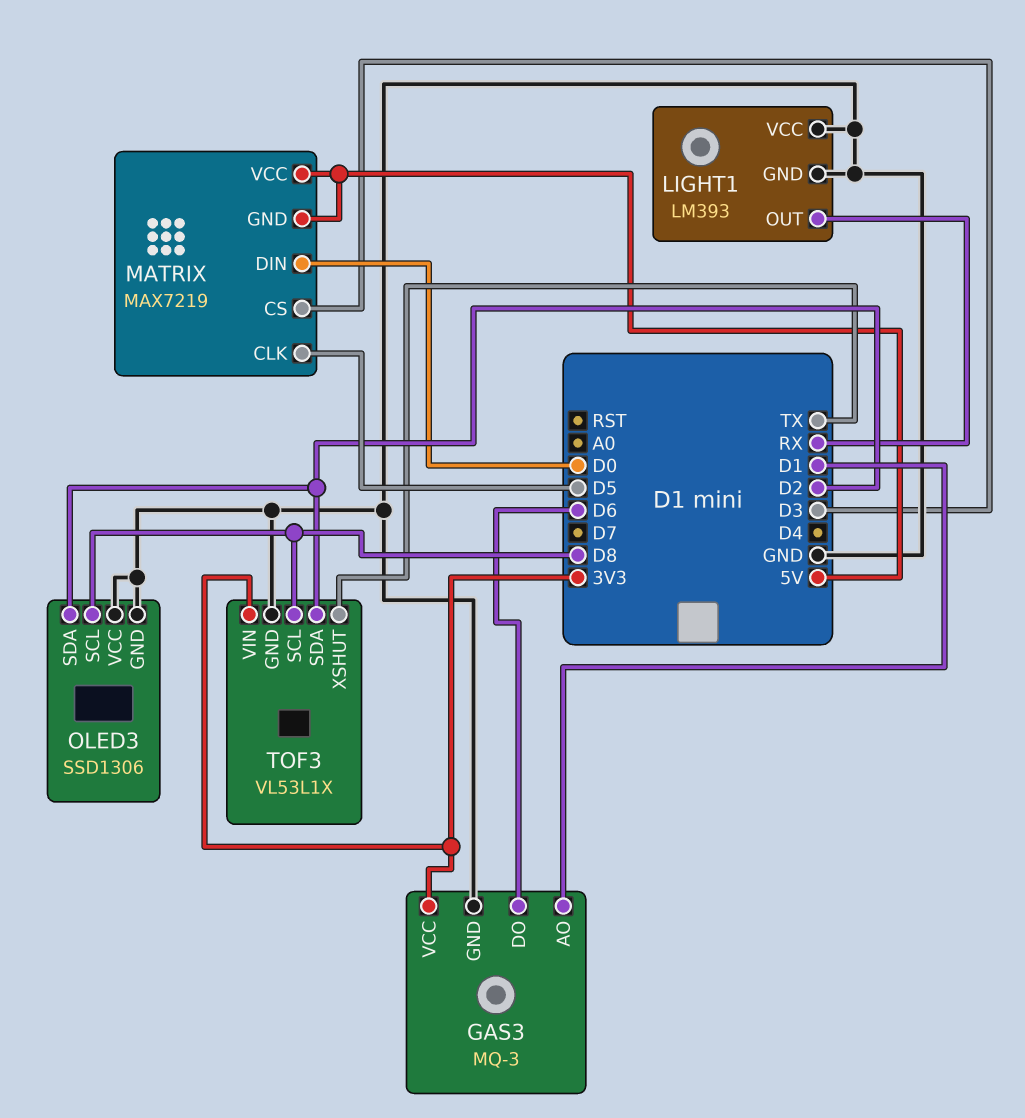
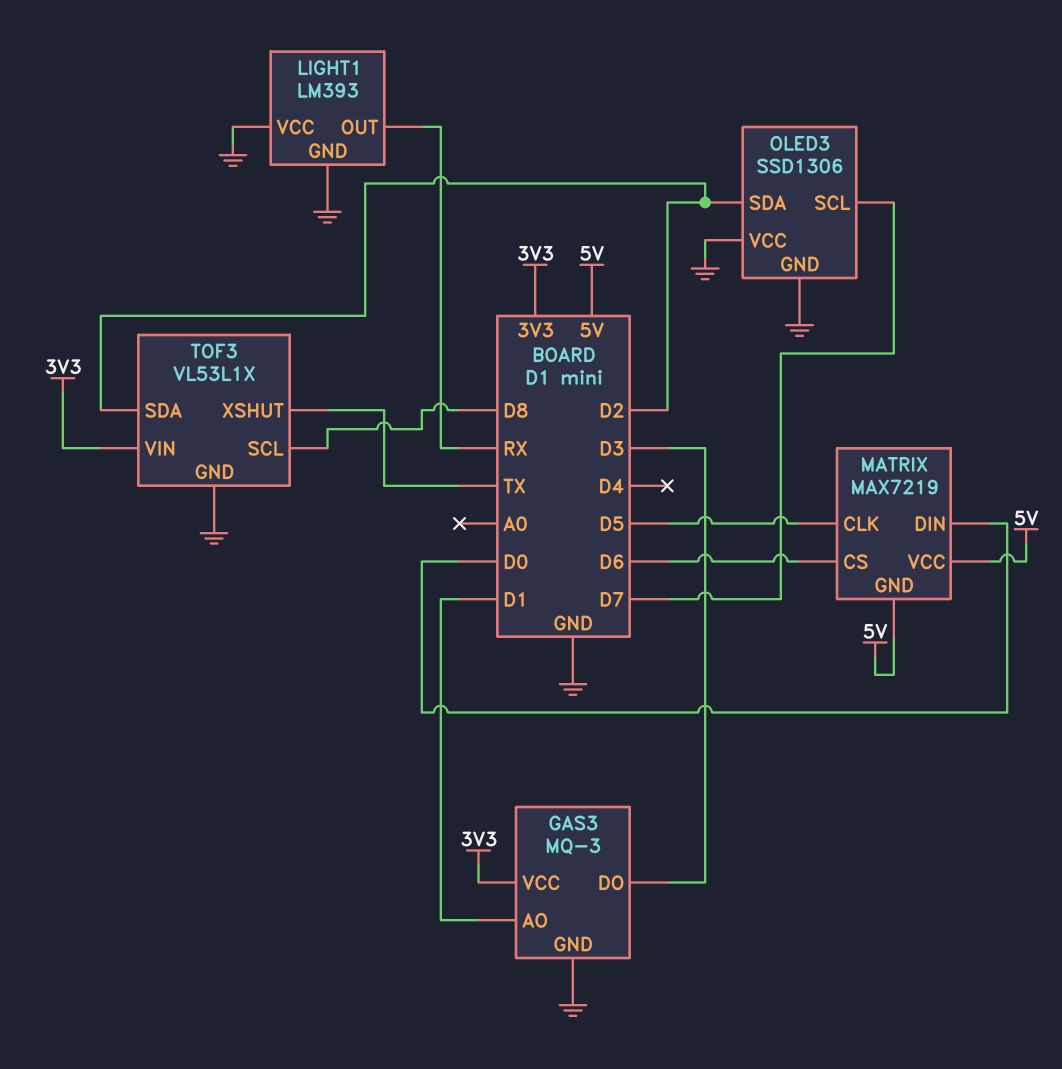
GAS3 pin DO: D6 -> D3
MATRIX pin CS: D3 -> D6
OLED3 pin SCL: D8 -> D7

